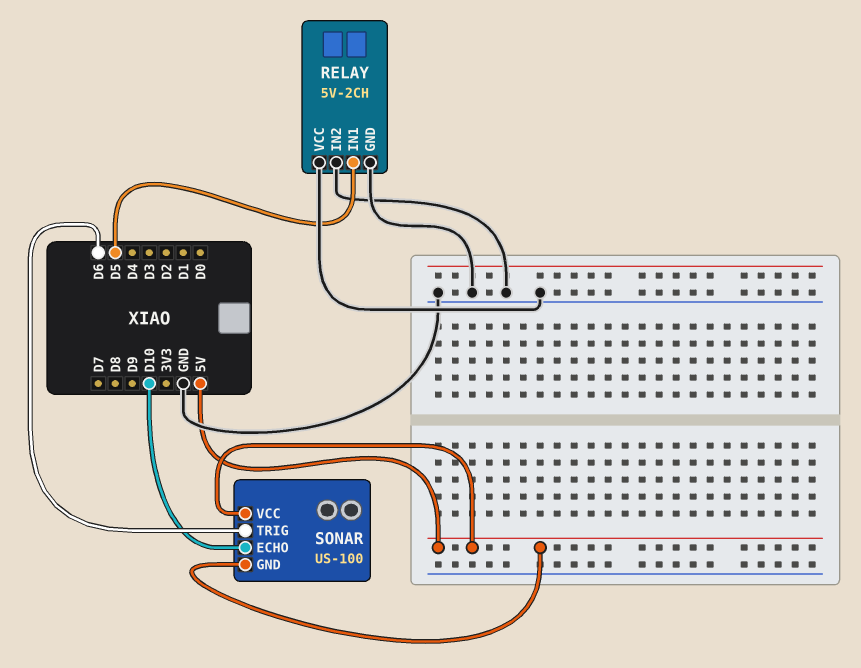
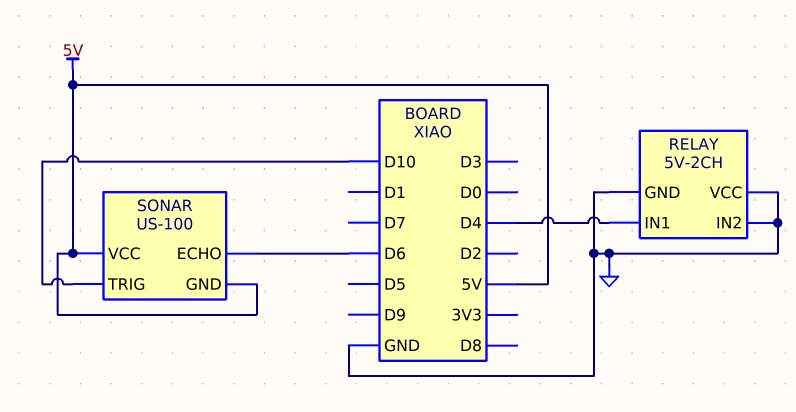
RELAY pin IN1: D5 -> D4
SONAR pin ECHO: D10 -> D6
SONAR pin TRIG: D6 -> D10

